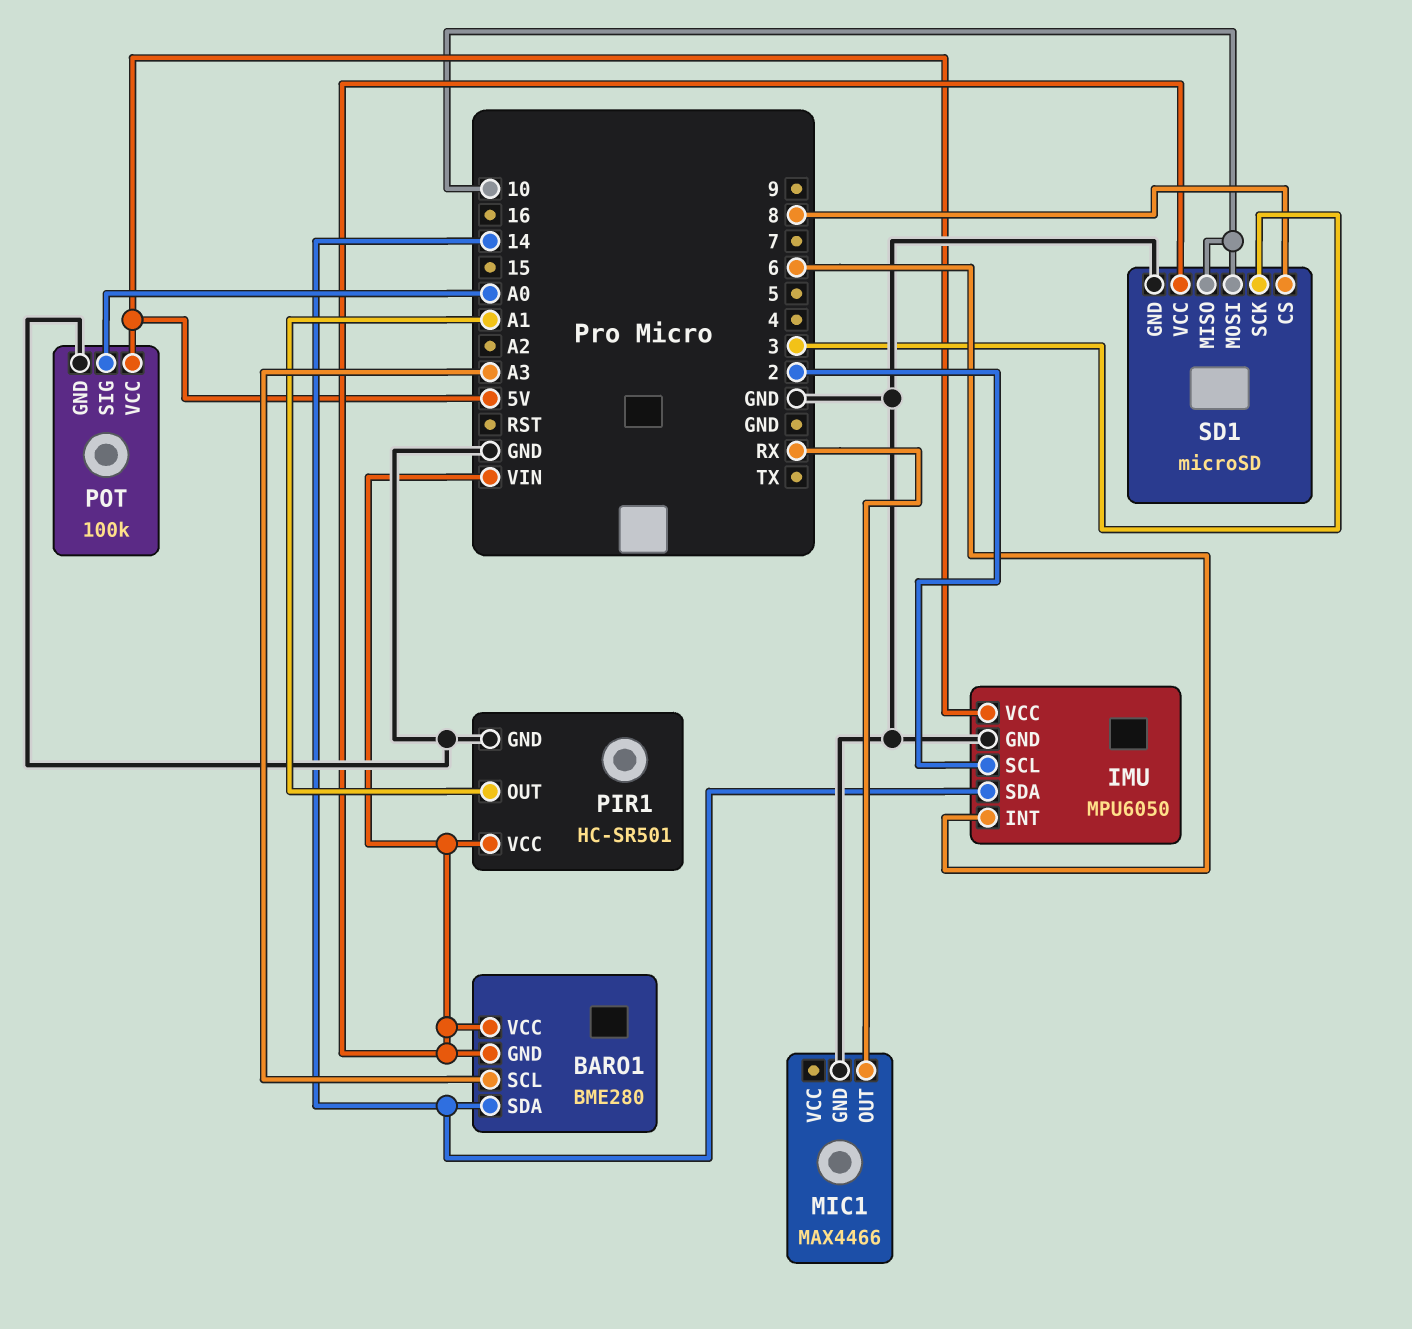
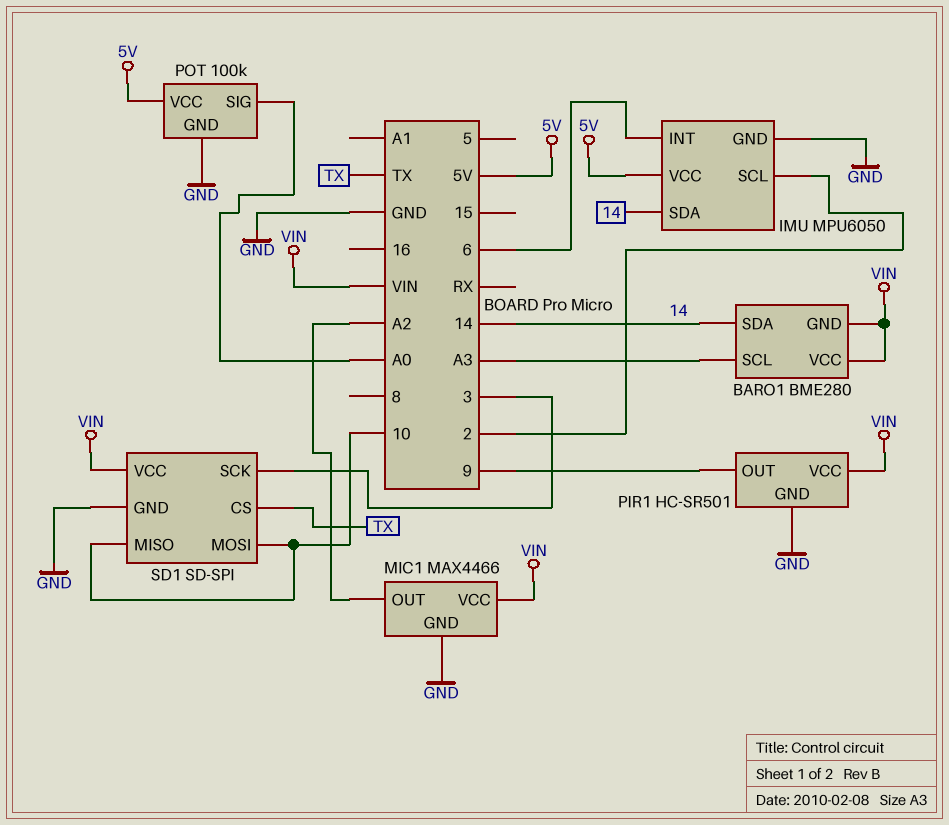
MIC1 pin OUT: RX -> A2
MIC1 pin VCC: none -> VIN
PIR1 pin OUT: A1 -> 9
SD1: microSD -> SD-SPI
SD1 pin CS: 8 -> TX

